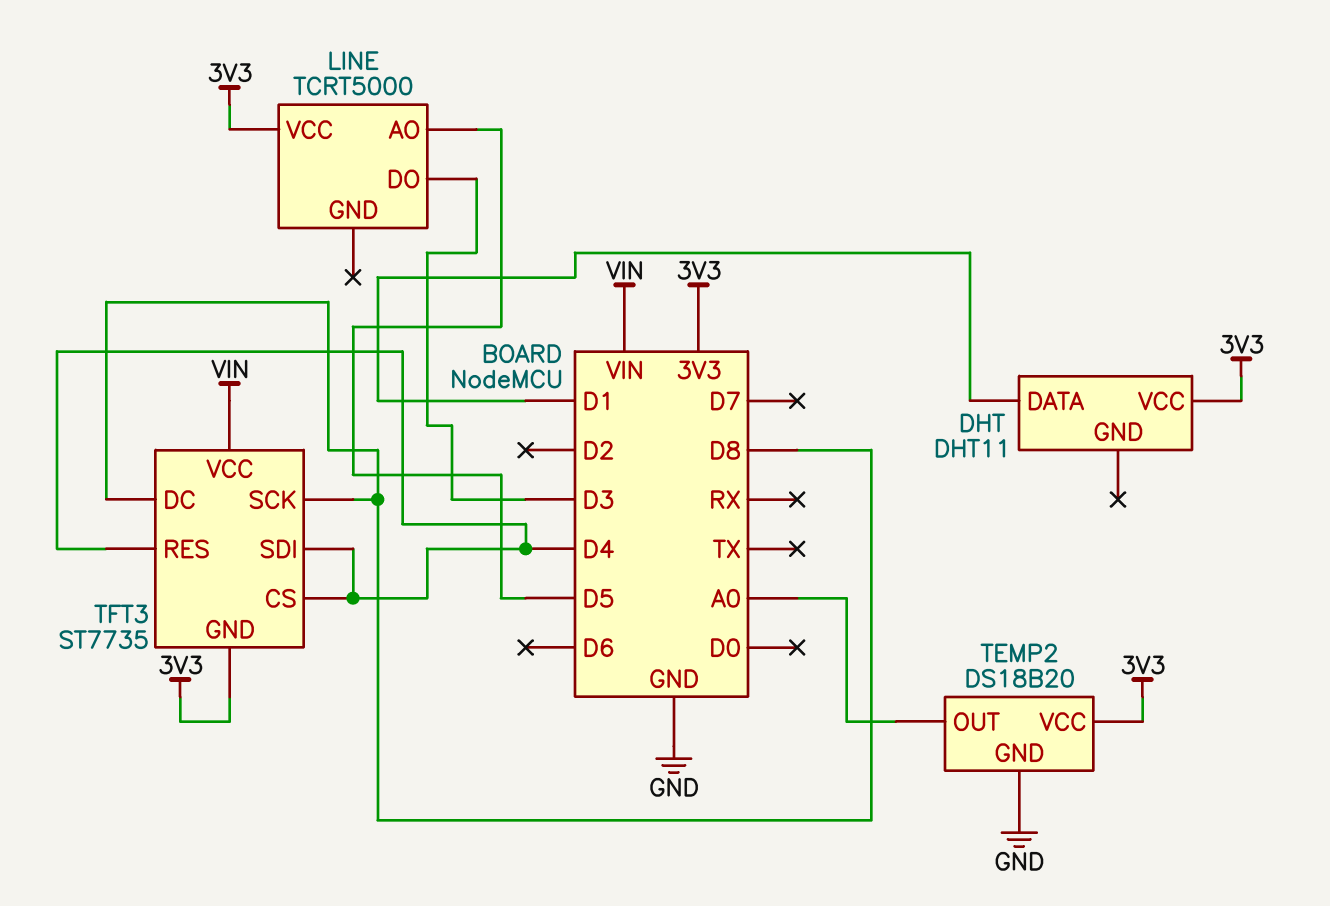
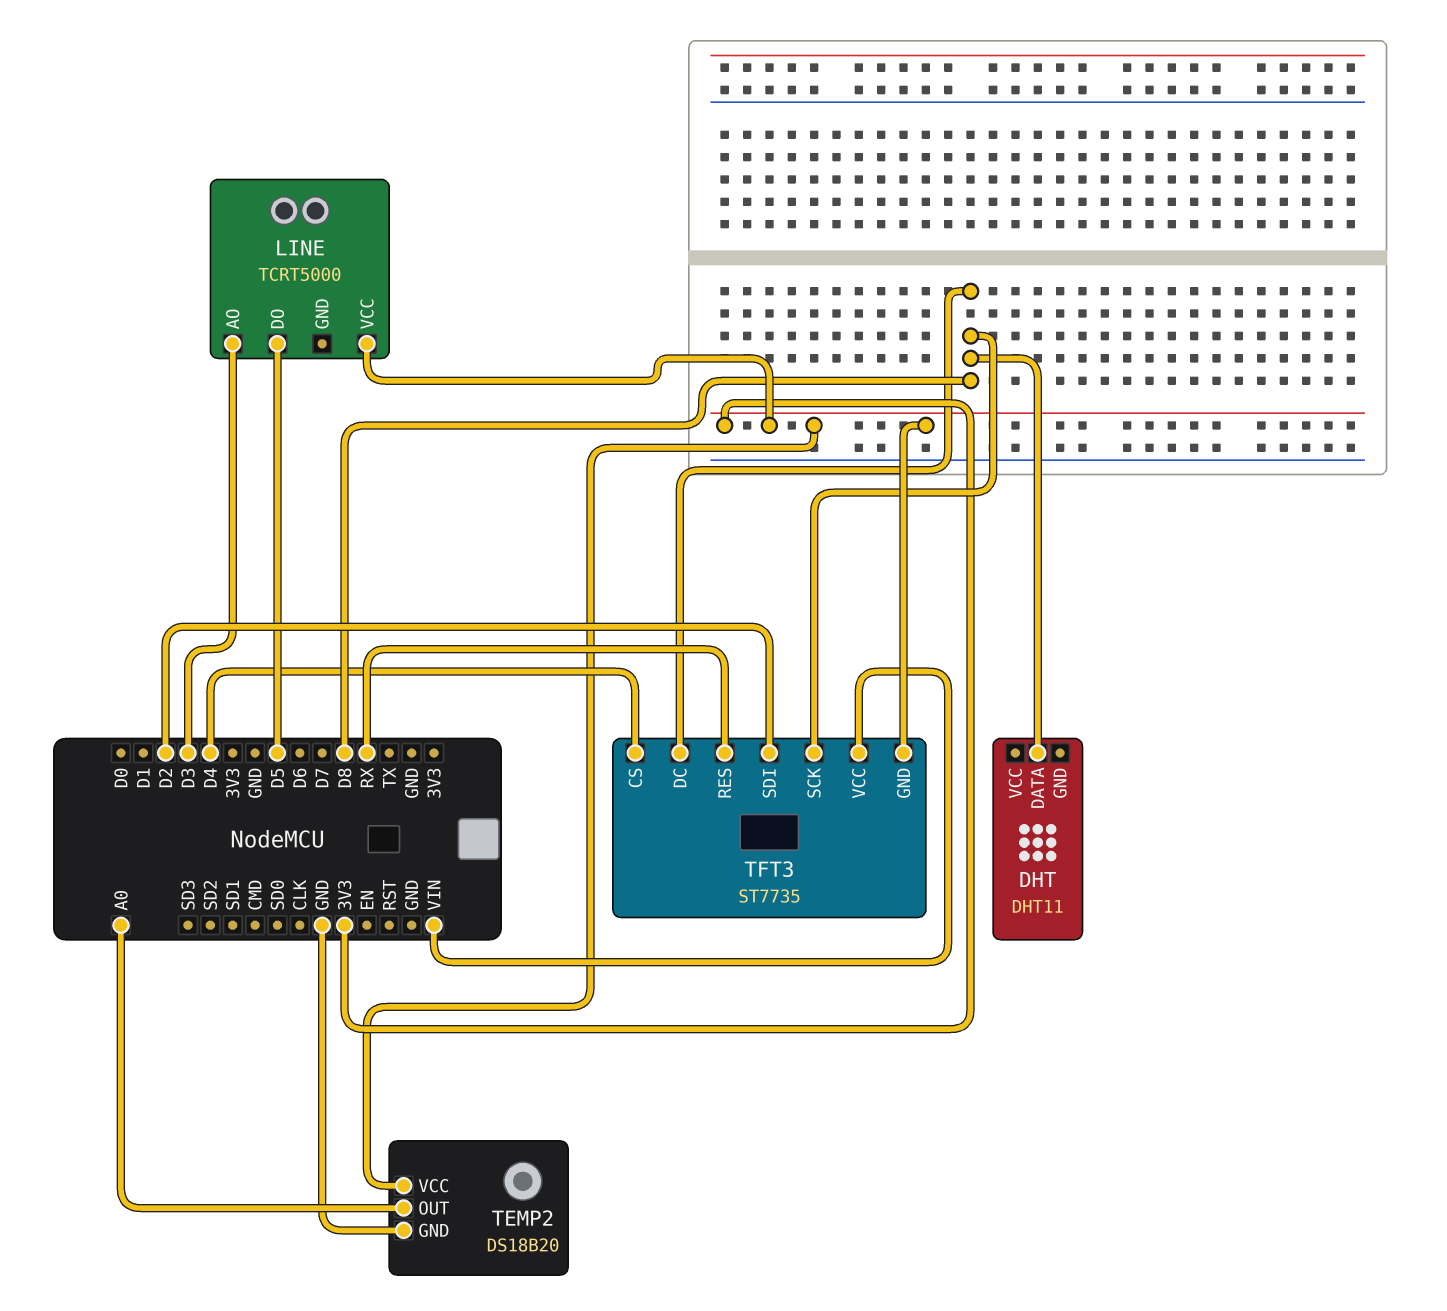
DHT pin DATA: D1 -> D8
DHT pin VCC: 3V3 -> none
LINE pin AO: D5 -> D3
LINE pin DO: D3 -> D5
TFT3 pin RES: D4 -> RX
TFT3 pin SDI: D4 -> D2

